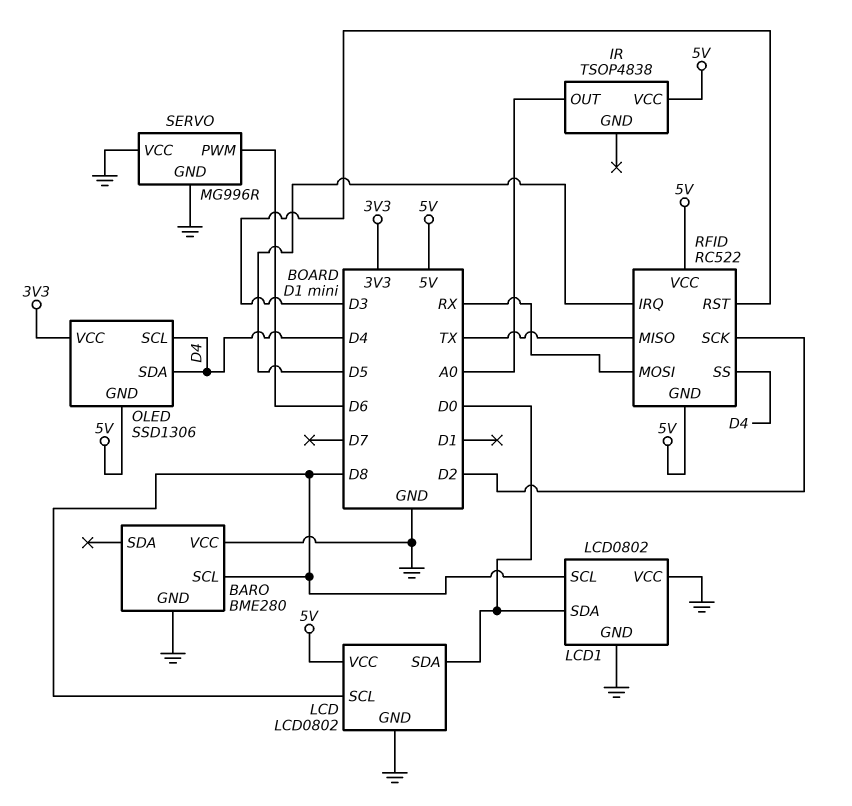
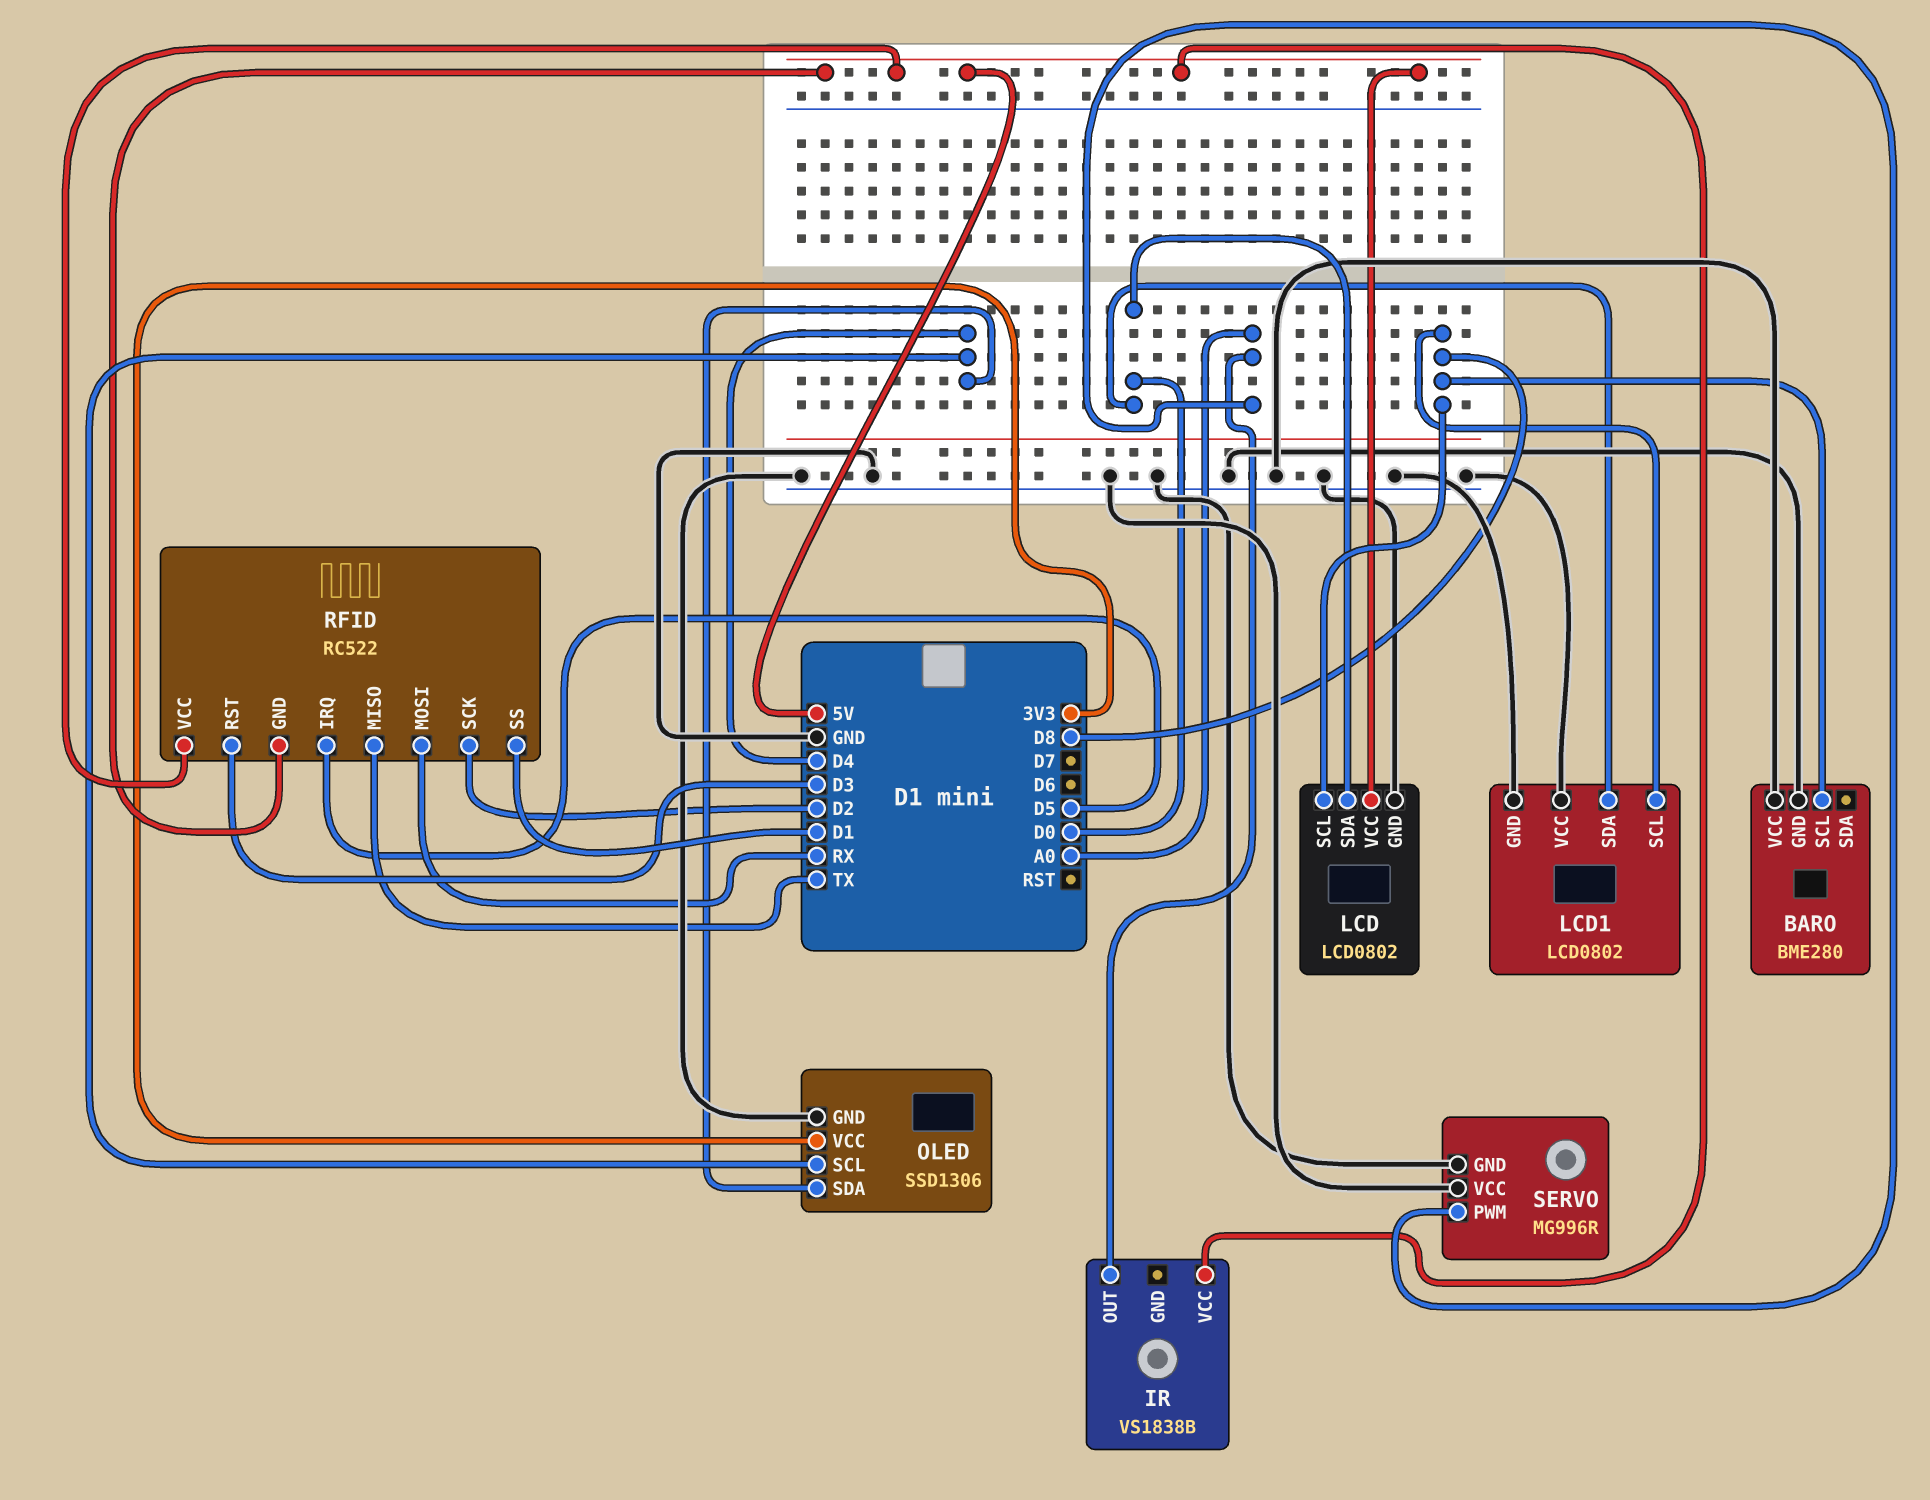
IR: TSOP4838 -> VS1838B
OLED pin GND: 5V -> GND
RFID pin SS: D4 -> D1
SERVO pin PWM: D6 -> A0

